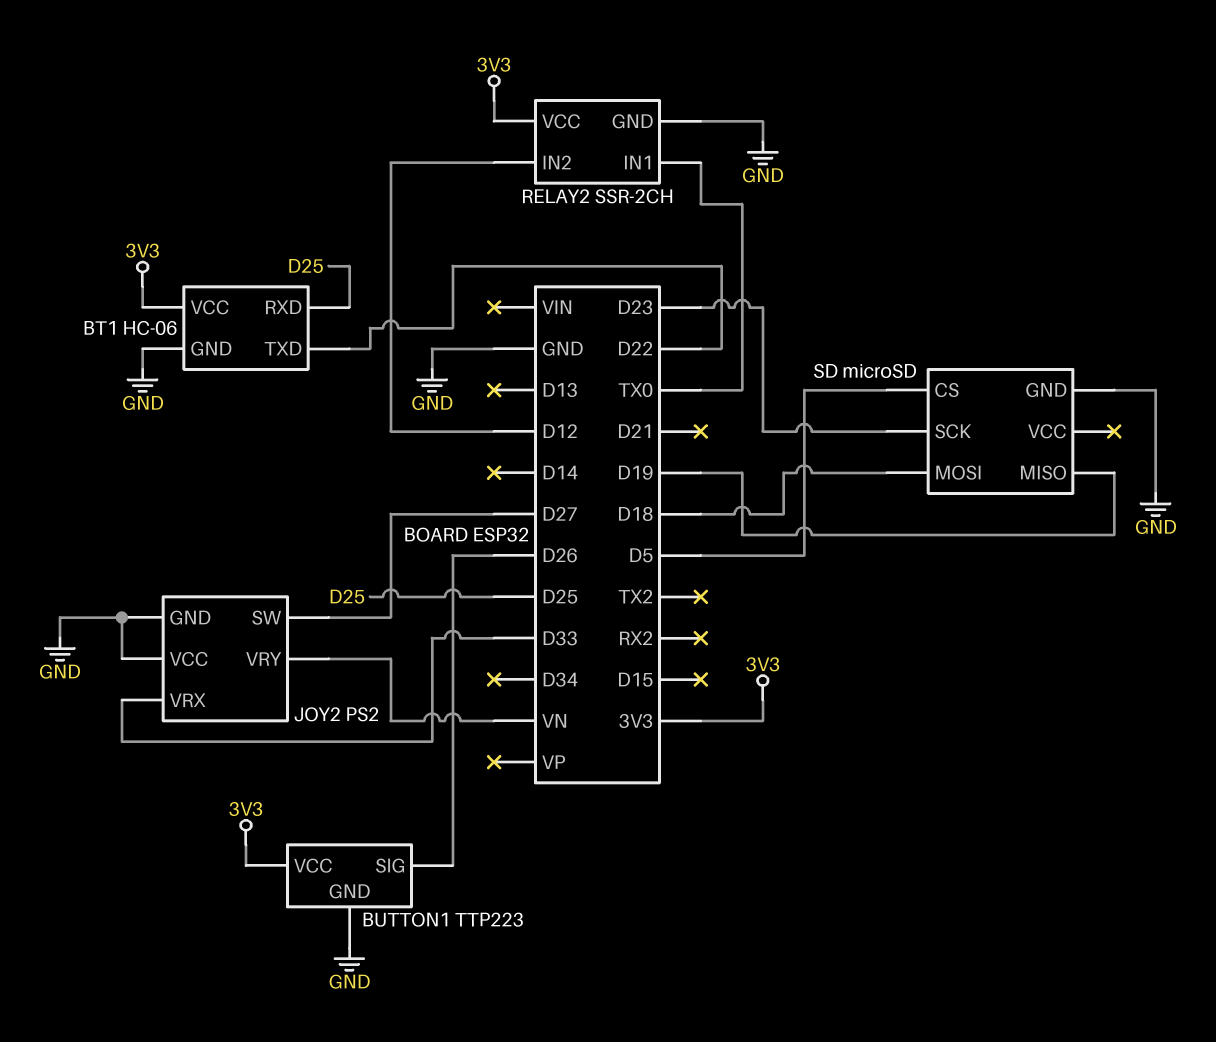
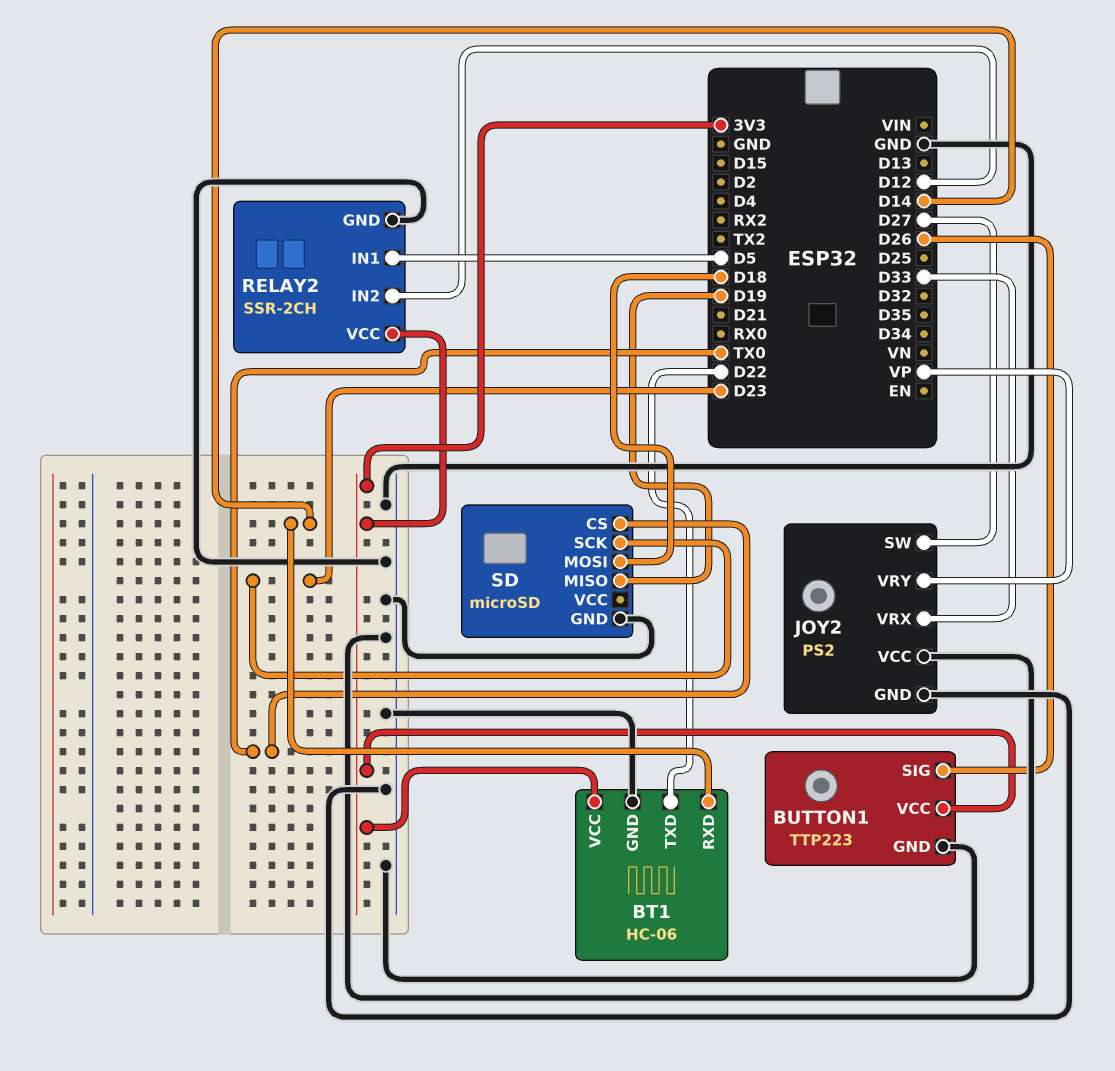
BT1 pin RXD: D25 -> D14
JOY2 pin VRY: VN -> VP
RELAY2 pin IN1: TX0 -> D5
SD pin CS: D5 -> TX0

